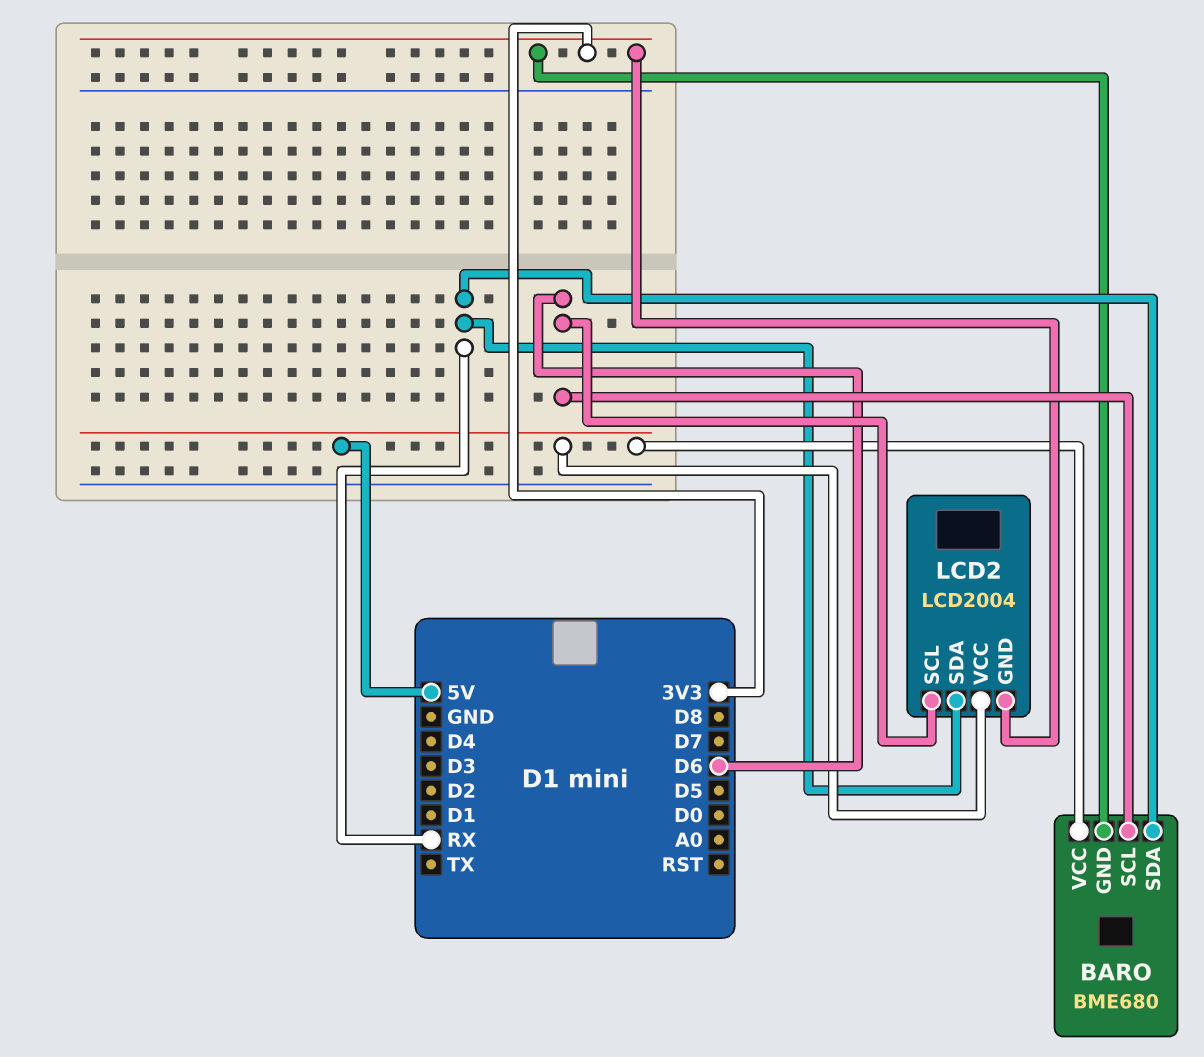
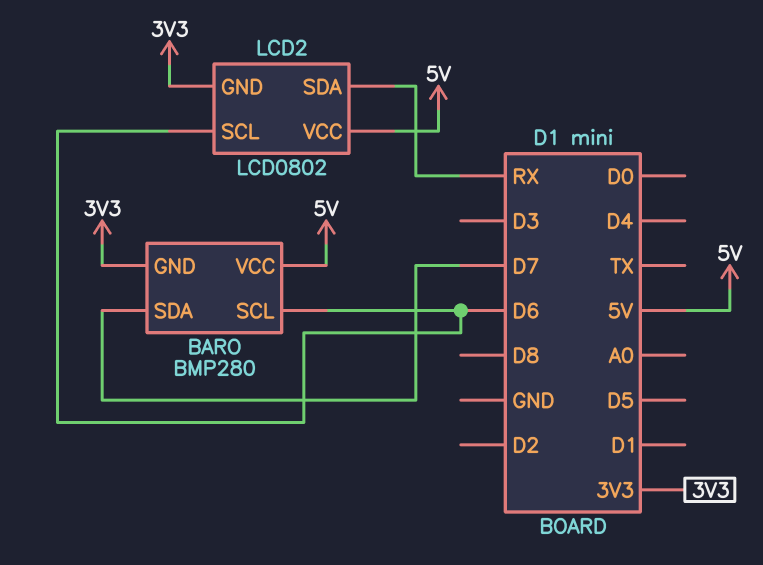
BARO: BME680 -> BMP280
BARO pin SDA: RX -> D7
LCD2: LCD2004 -> LCD0802

